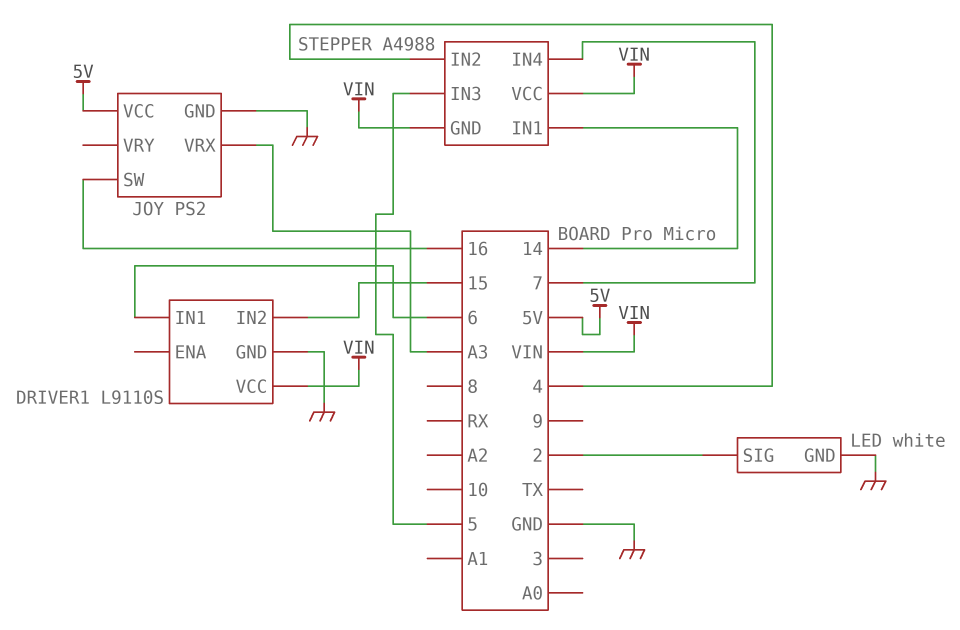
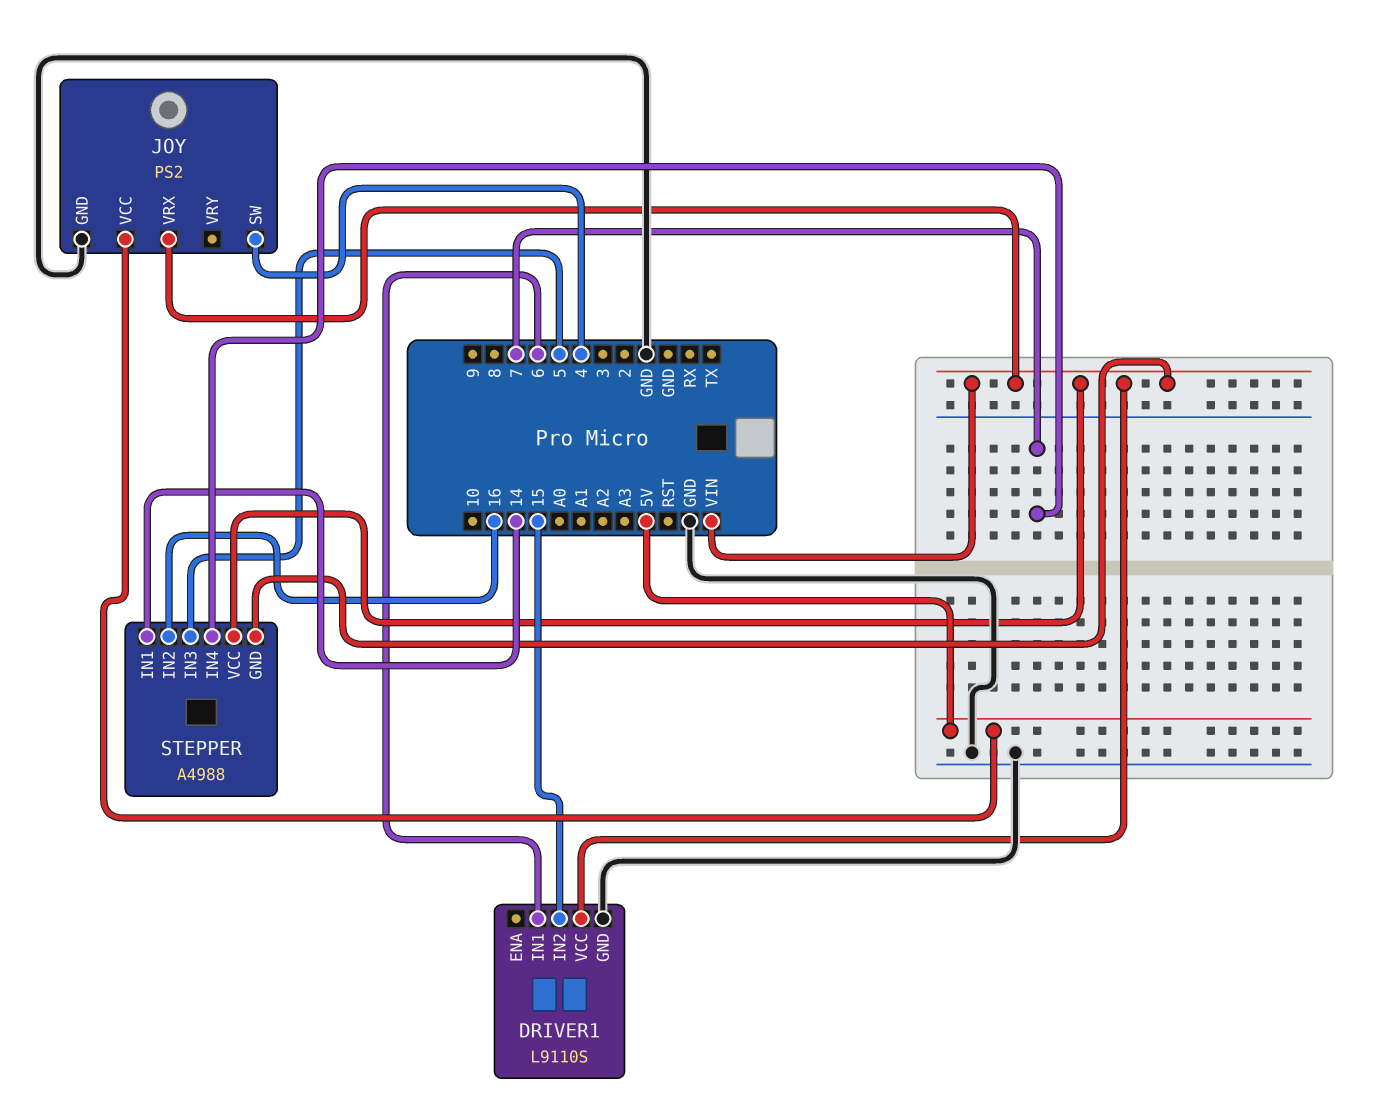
JOY pin SW: 16 -> 4
JOY pin VRX: A3 -> VIN
LED: white -> none
LED pin GND: GND -> none
LED pin SIG: 2 -> none
STEPPER pin IN2: 4 -> 16

